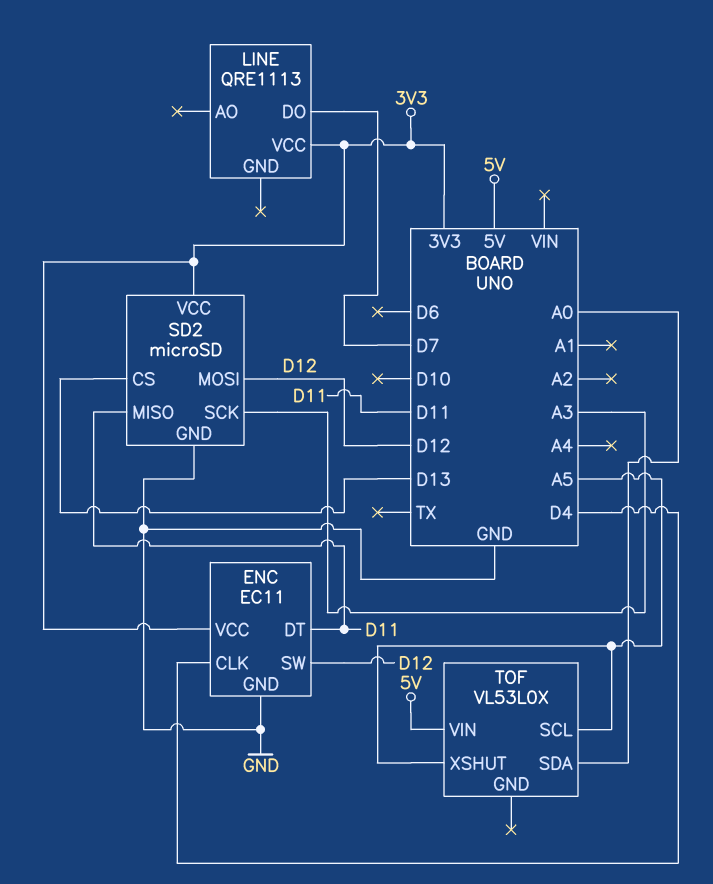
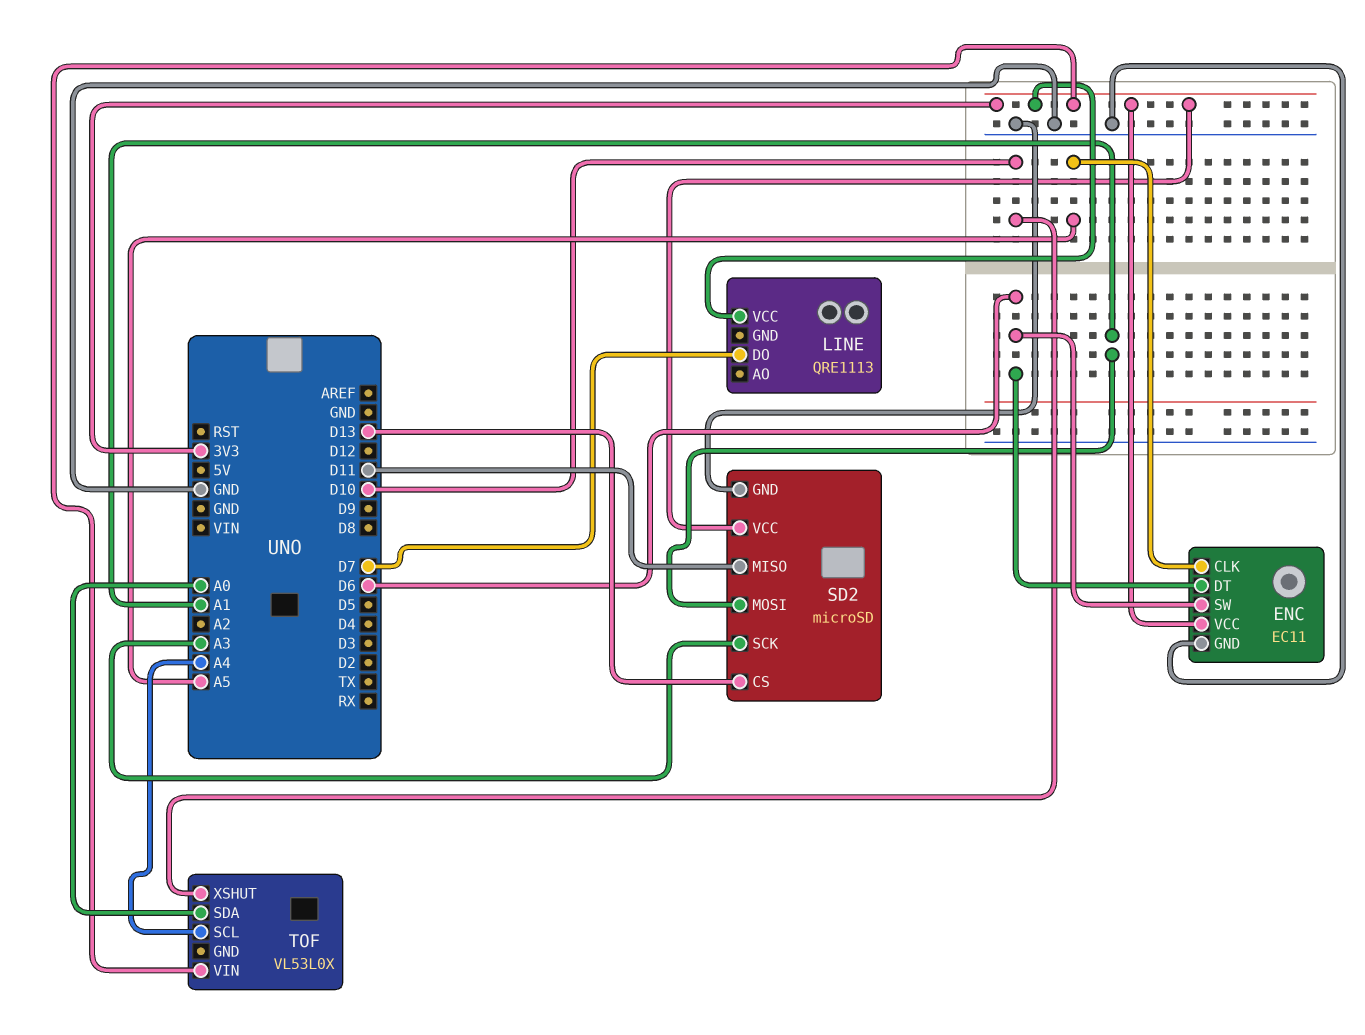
ENC pin CLK: D4 -> A5
ENC pin DT: D11 -> D6
ENC pin SW: D12 -> D6
SD2 pin MOSI: D12 -> A1
TOF pin SCL: A5 -> A4
TOF pin VIN: 5V -> 3V3
TOF pin XSHUT: A5 -> D10

